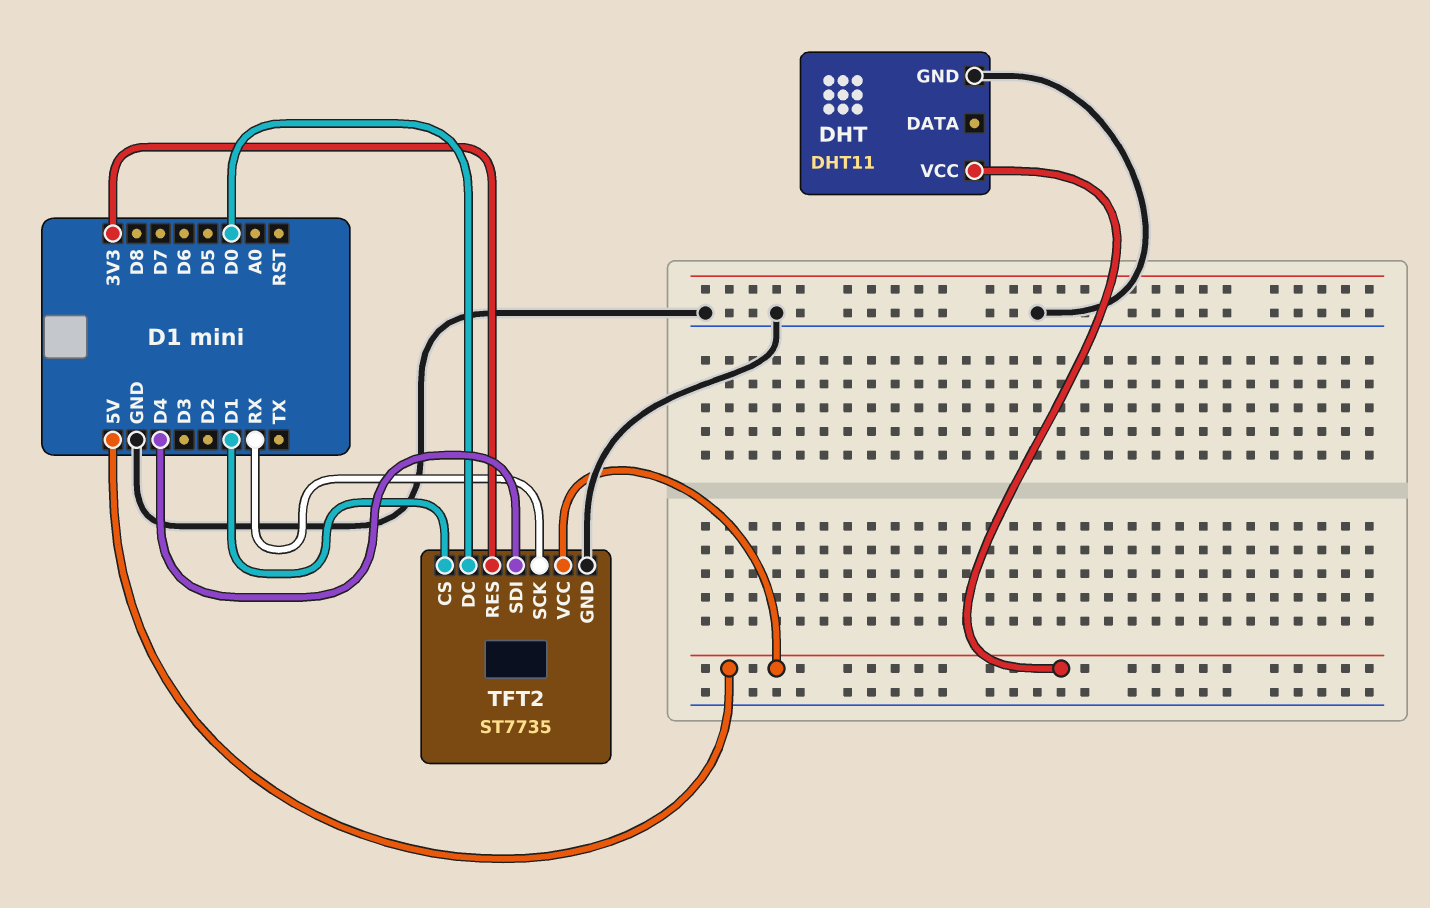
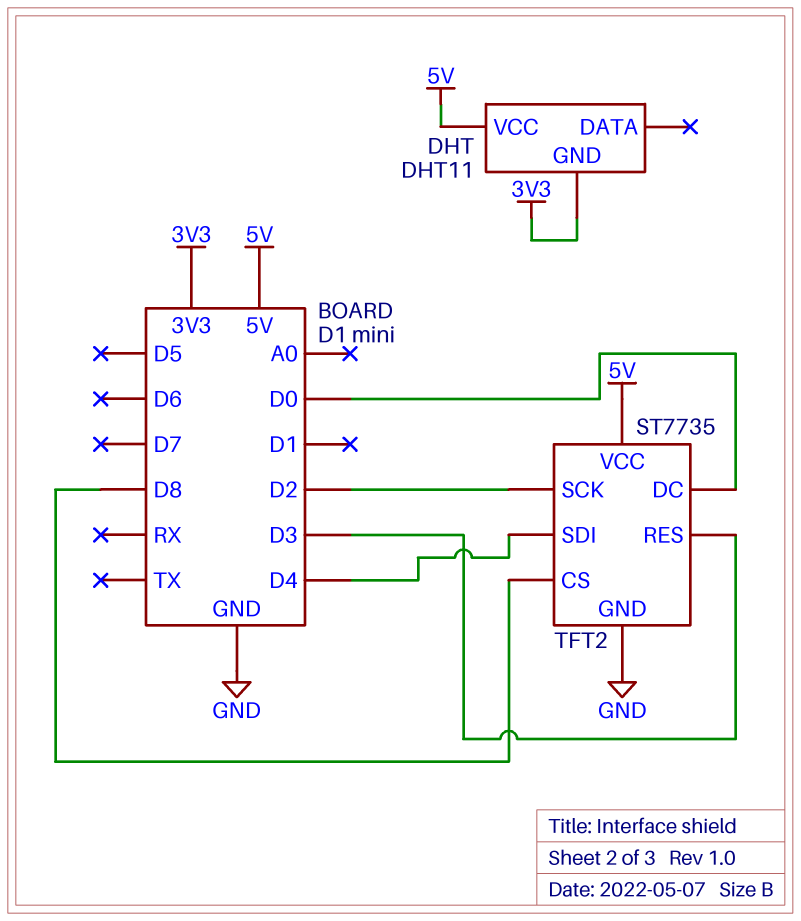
DHT pin GND: GND -> 3V3
TFT2 pin CS: D1 -> D8
TFT2 pin RES: 3V3 -> D3
TFT2 pin SCK: RX -> D2

